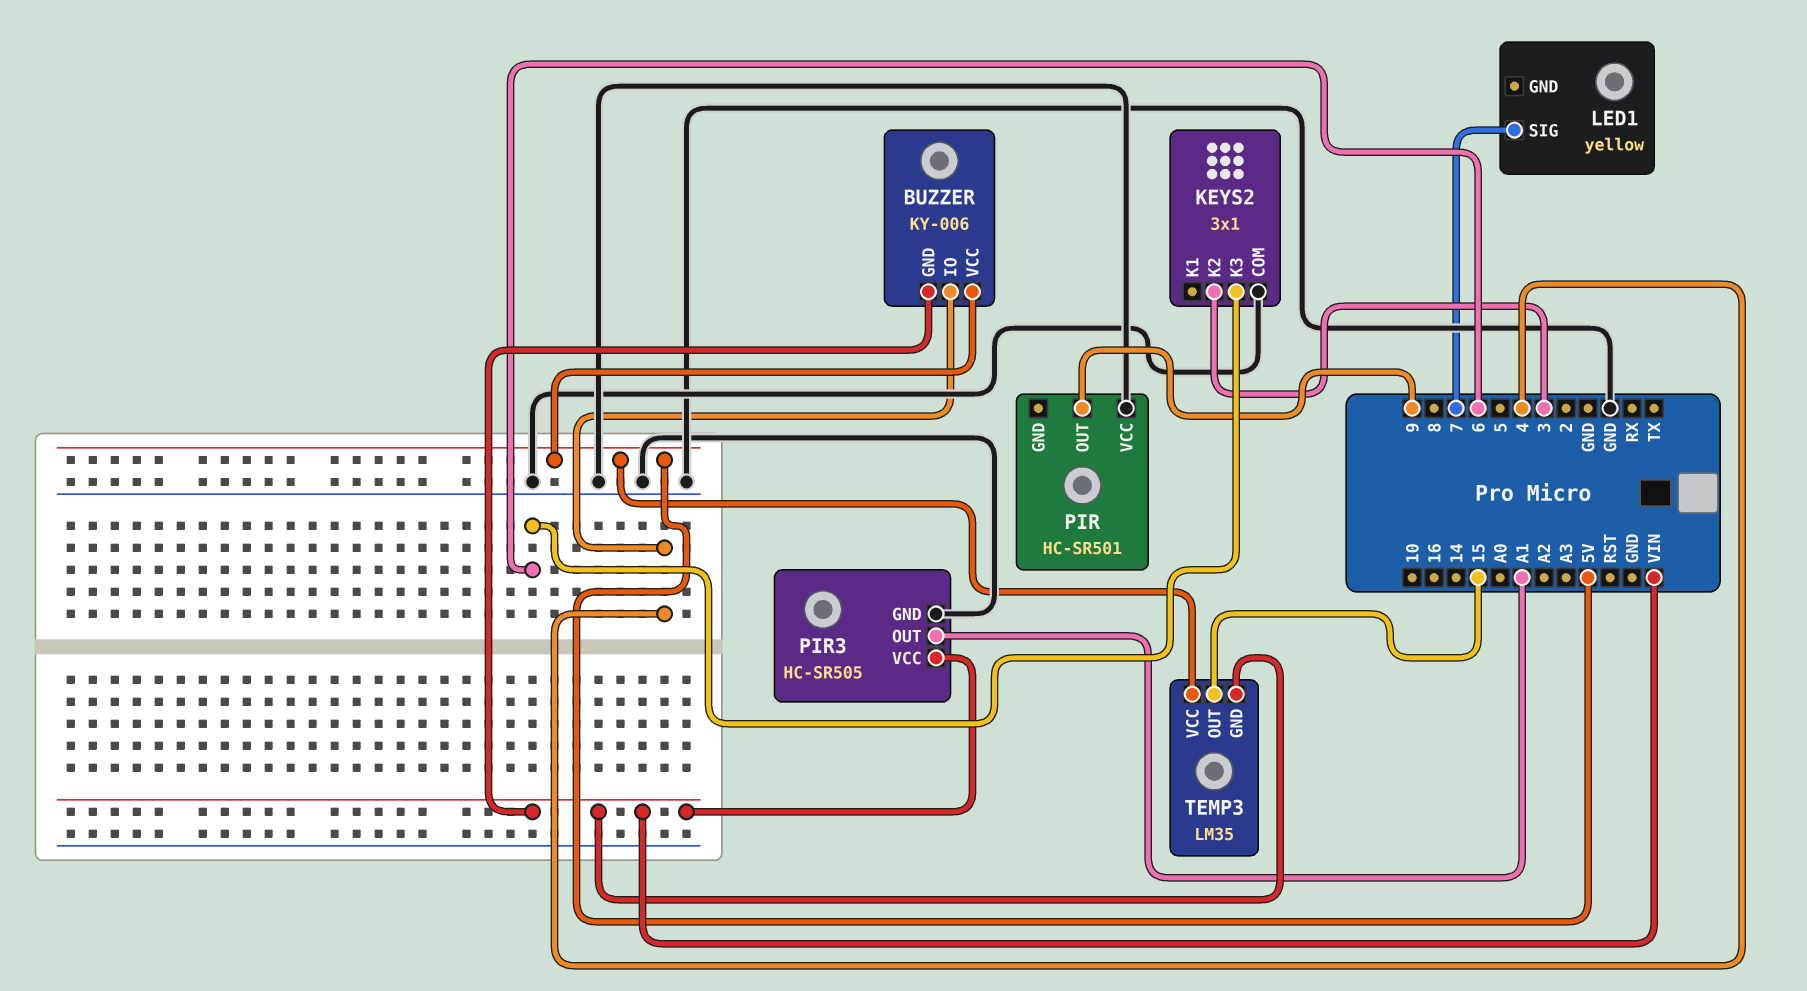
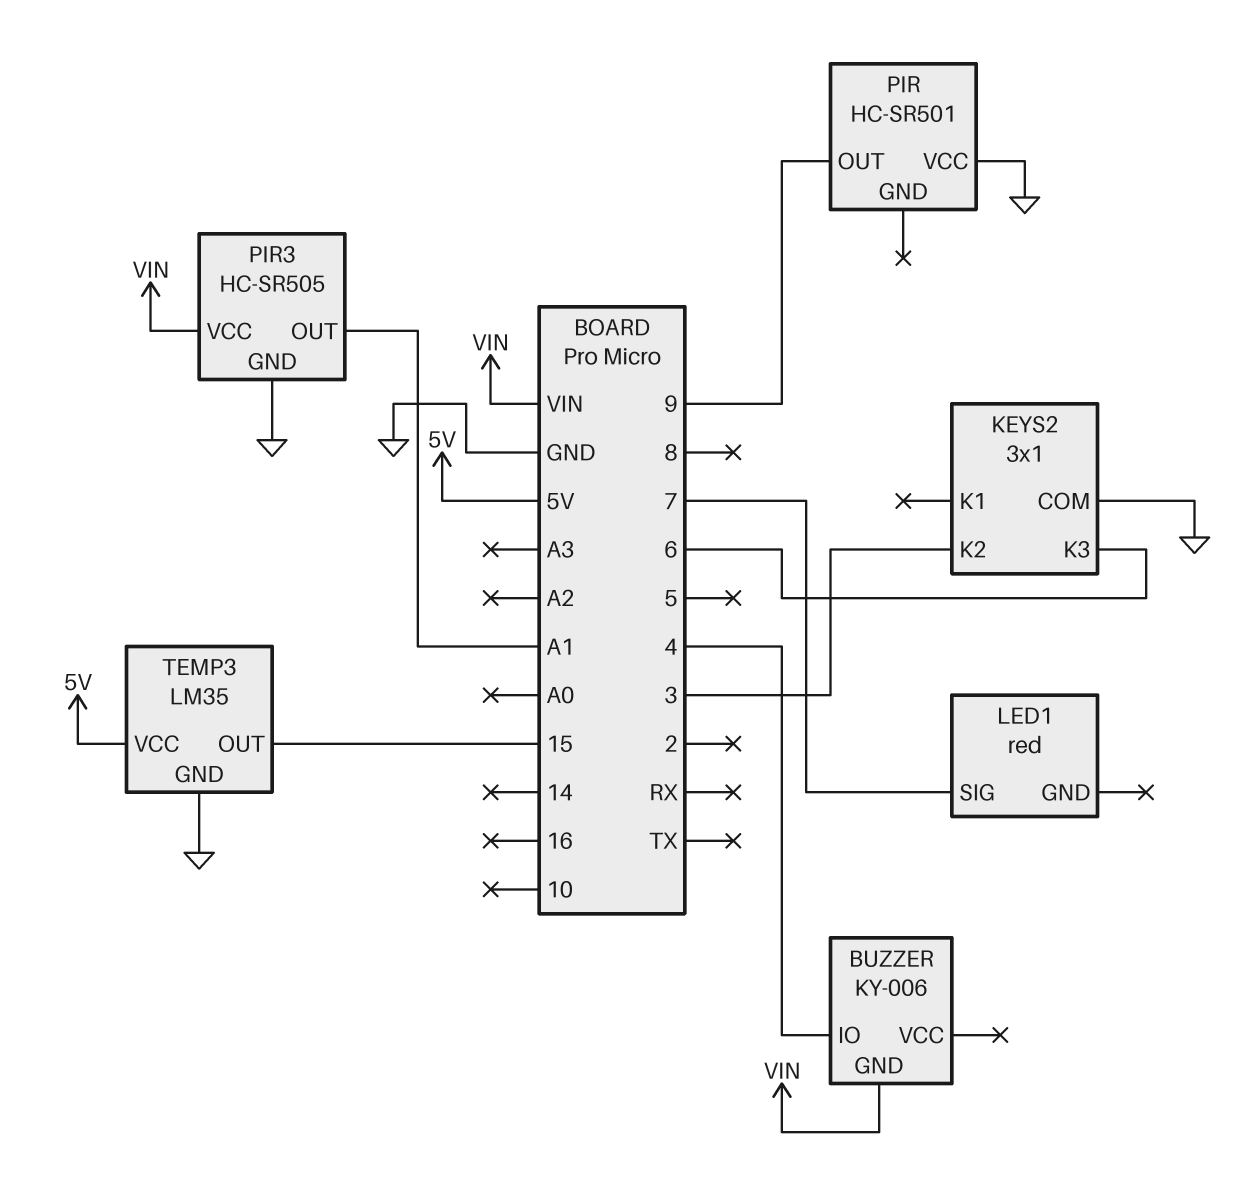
BUZZER pin VCC: 5V -> none
LED1: yellow -> red
TEMP3 pin GND: VIN -> GND

